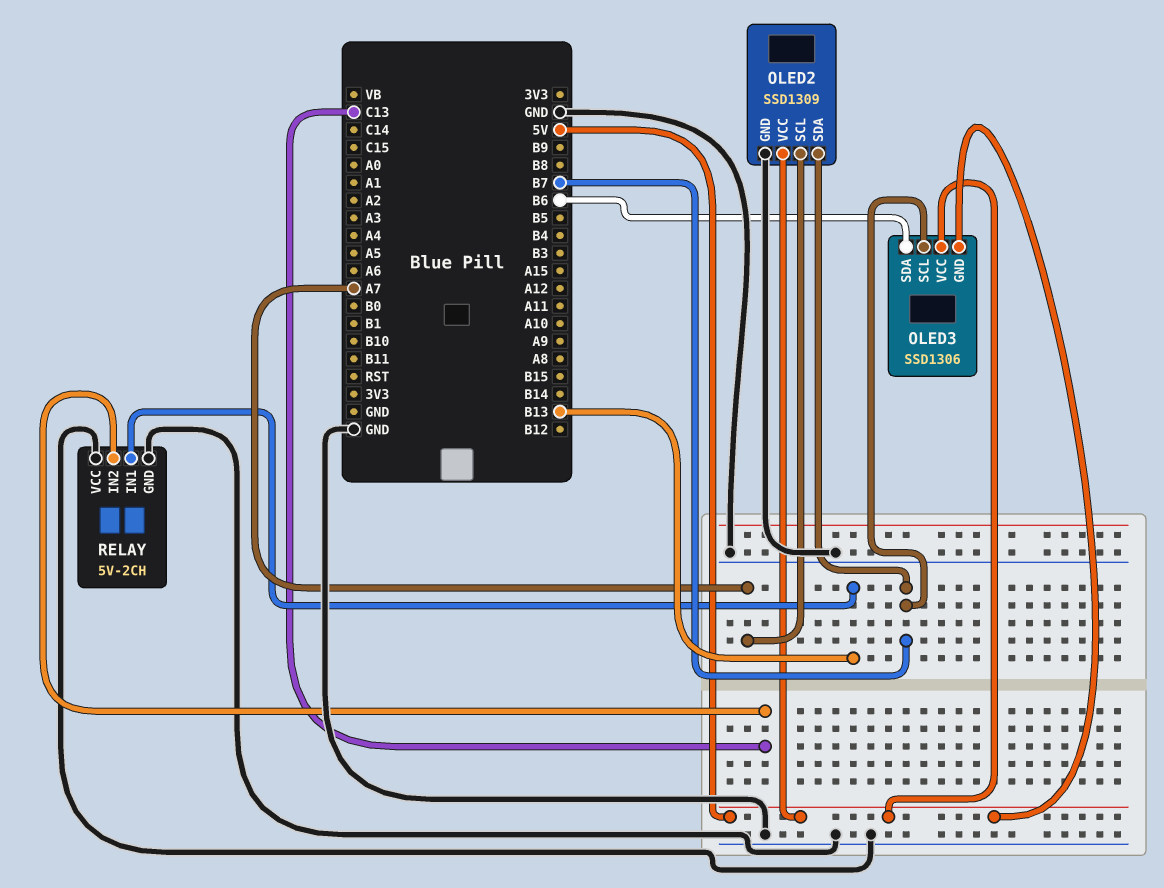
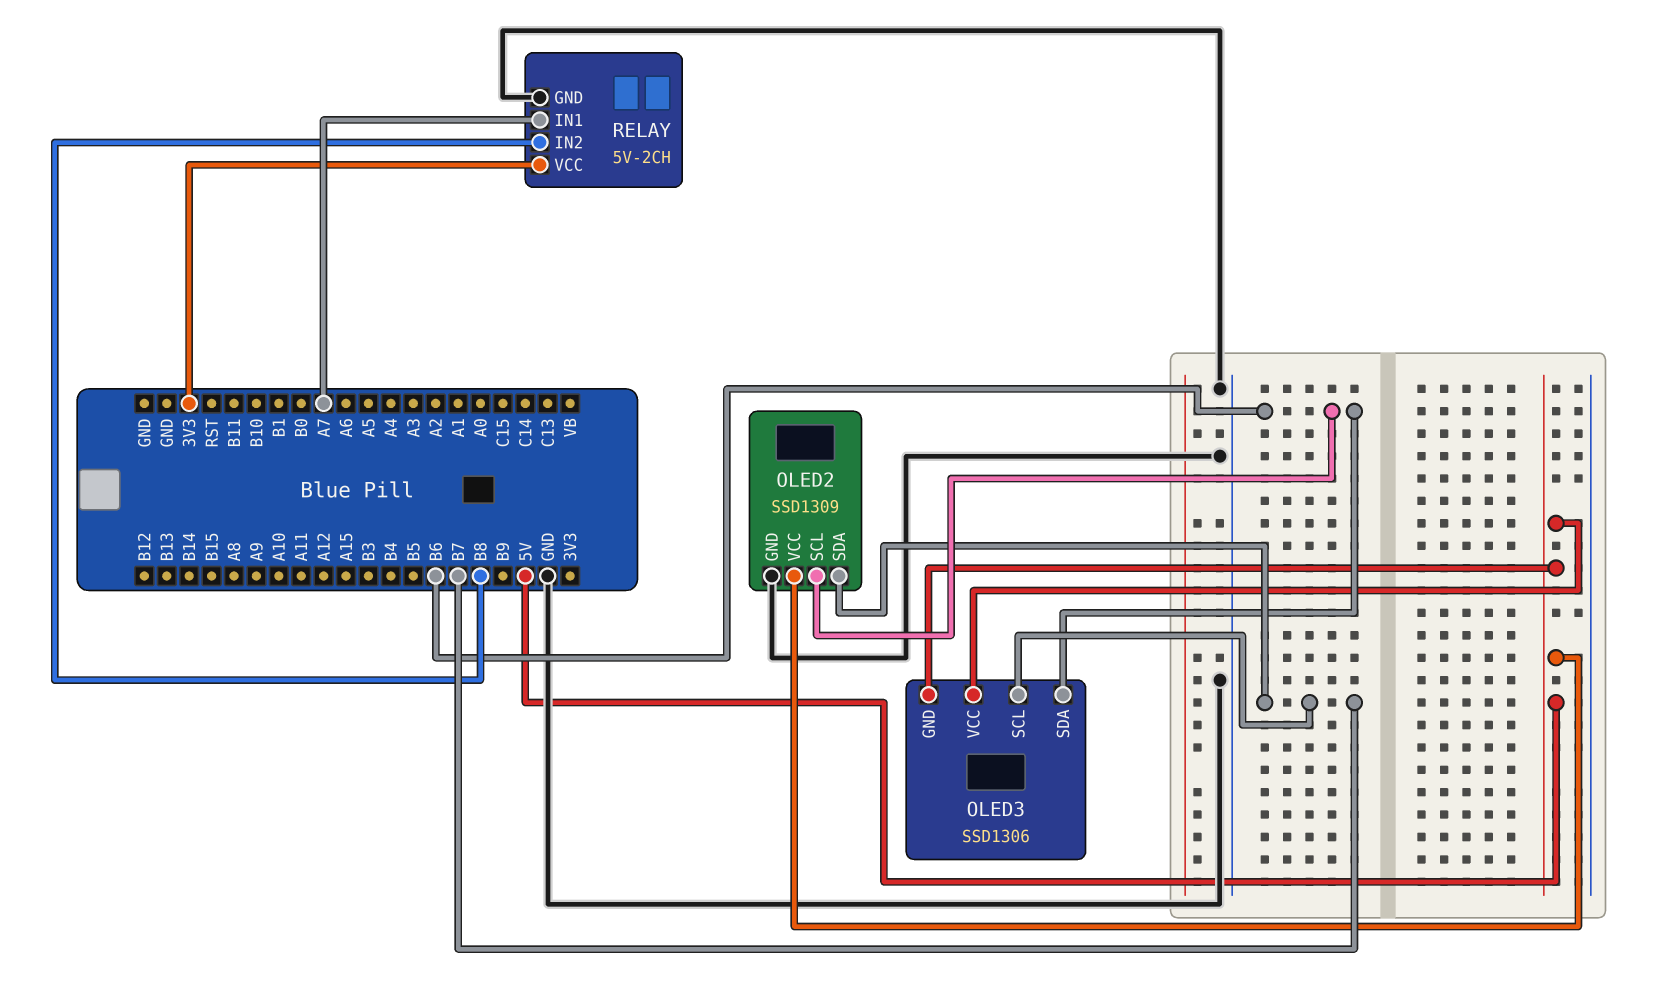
OLED2 pin SCL: A7 -> B6
RELAY pin IN1: B13 -> A7
RELAY pin IN2: C13 -> B8
RELAY pin VCC: GND -> 3V3

